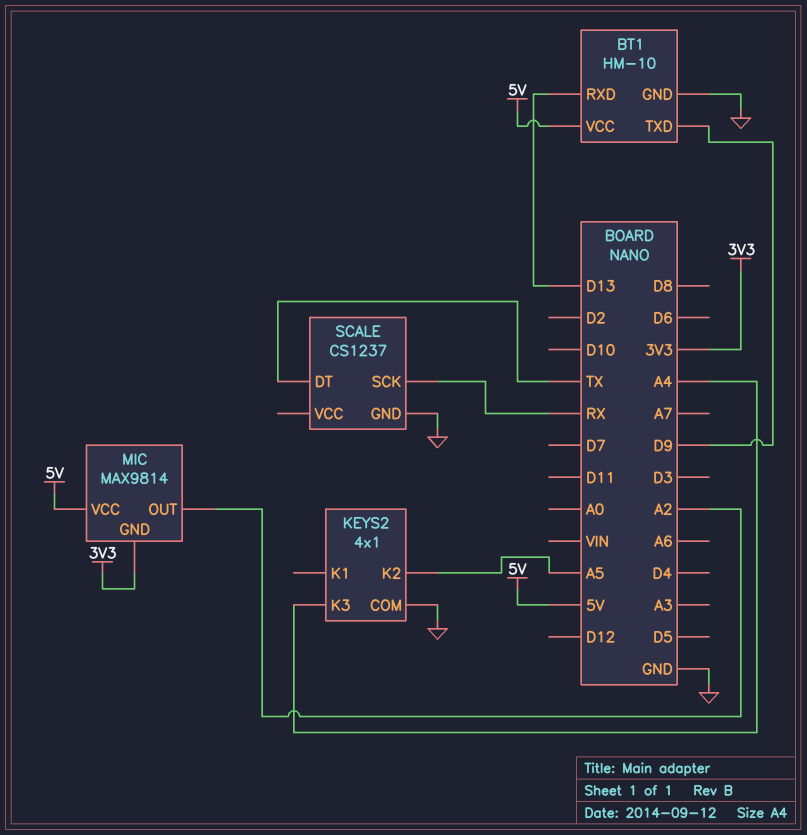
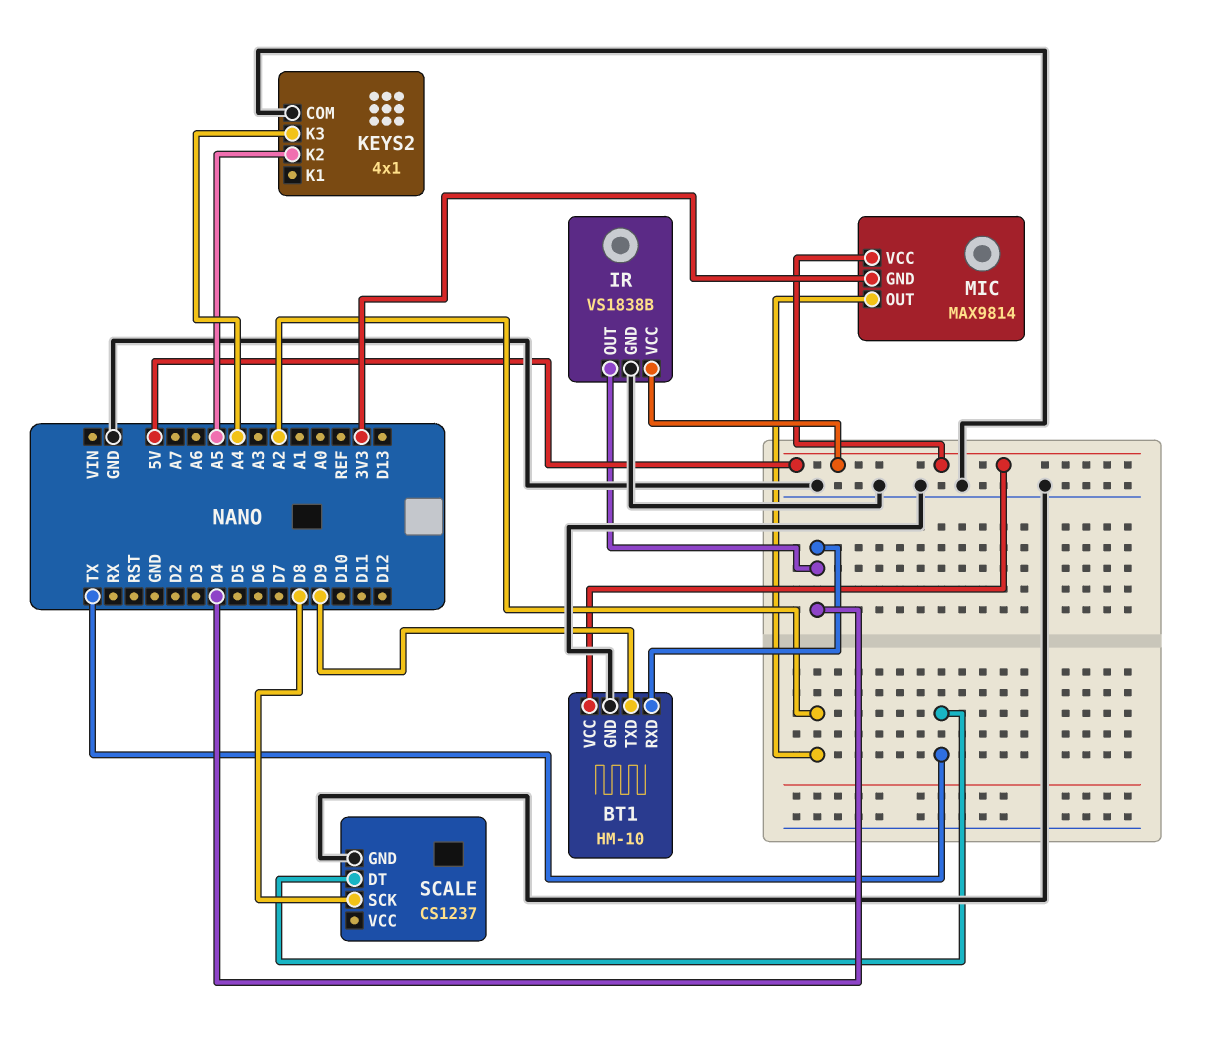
BT1 pin RXD: D13 -> D4
IR: none -> VS1838B
IR pin GND: none -> GND
IR pin OUT: none -> D4
IR pin VCC: none -> 5V
SCALE pin SCK: RX -> D8

